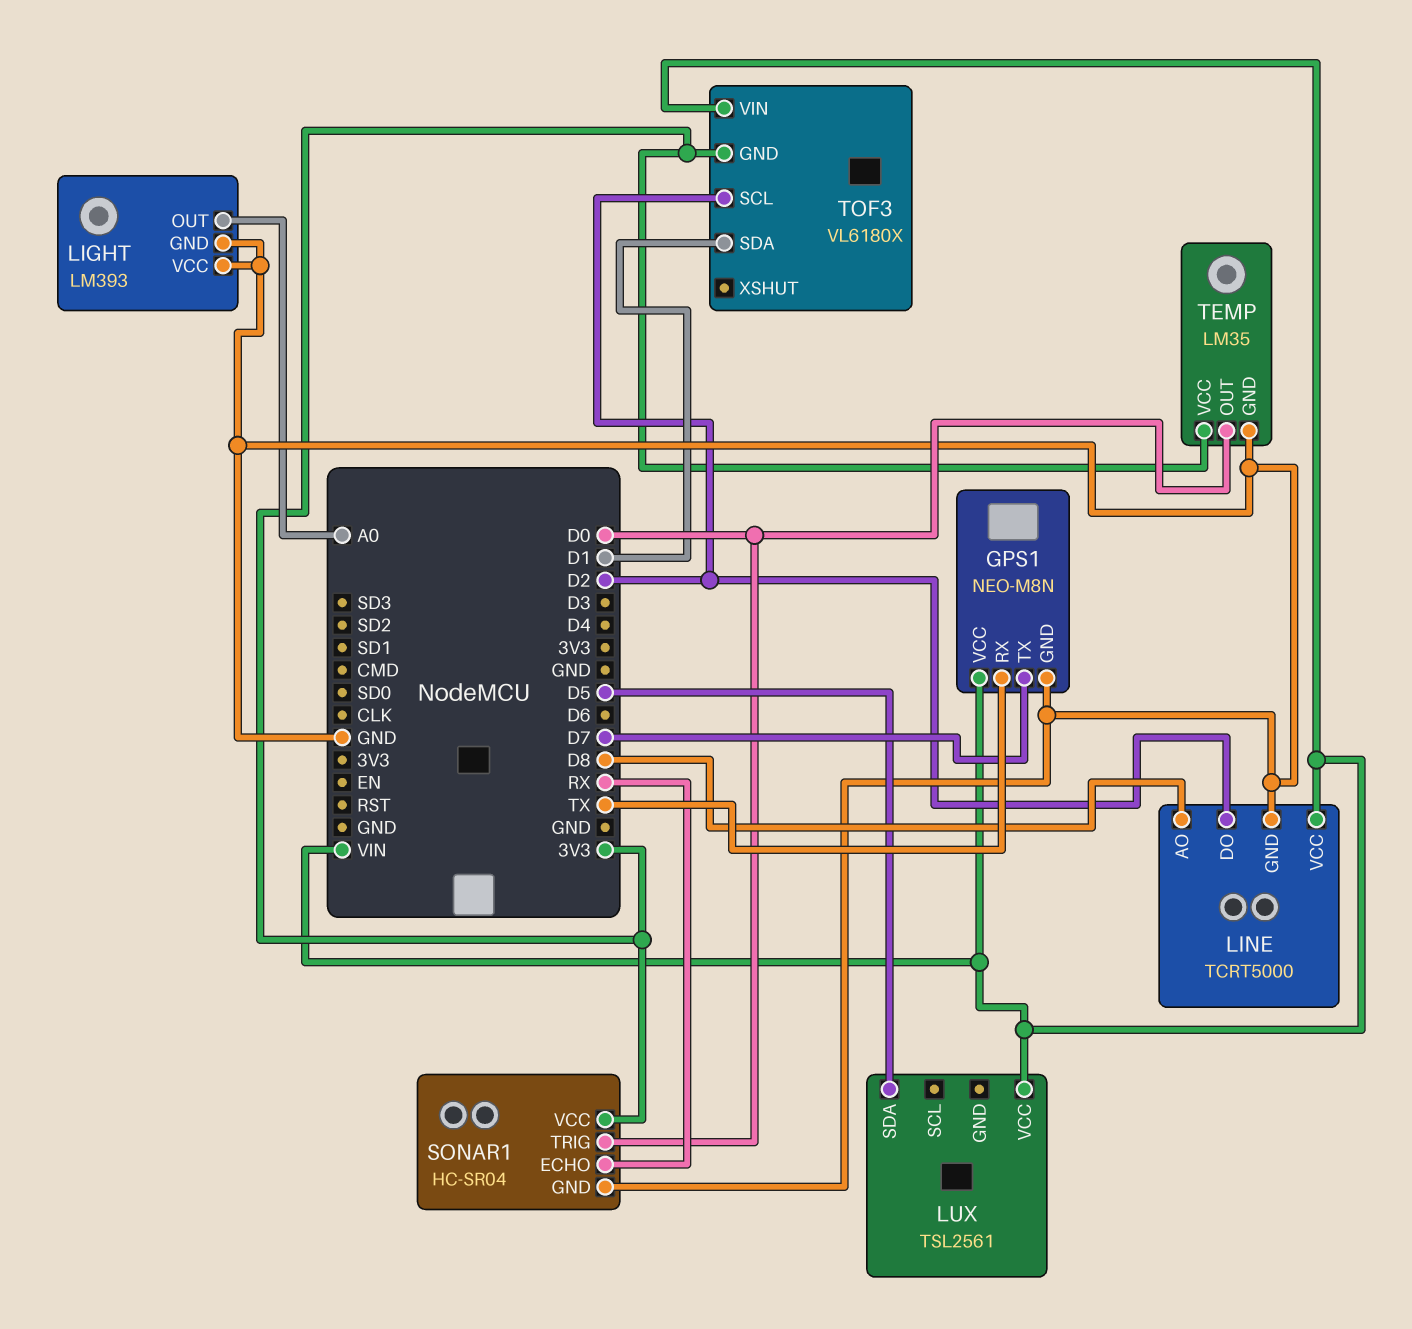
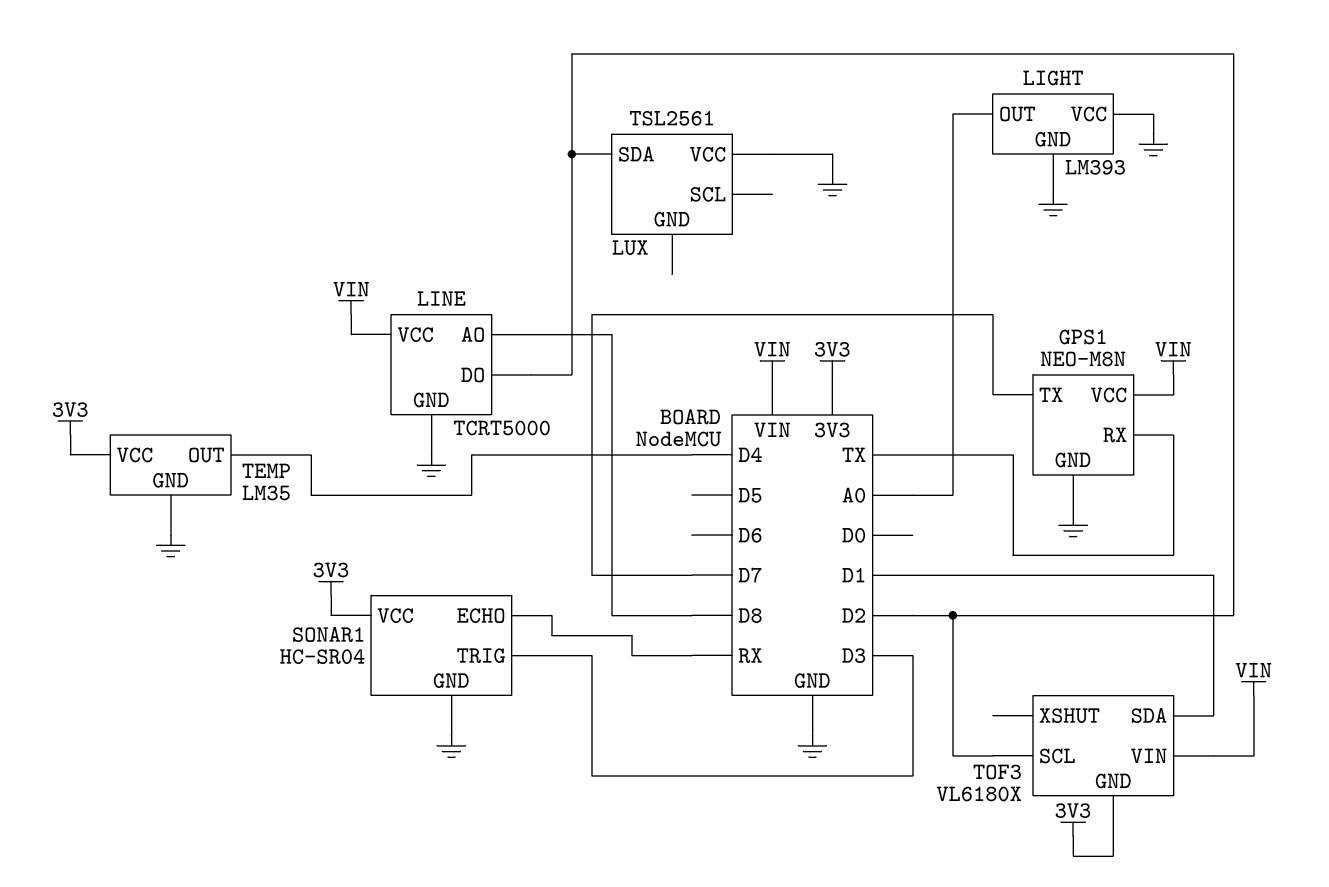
LUX pin SDA: D5 -> D2
LUX pin VCC: VIN -> GND
SONAR1 pin TRIG: D0 -> D3
TEMP pin OUT: D0 -> D4

